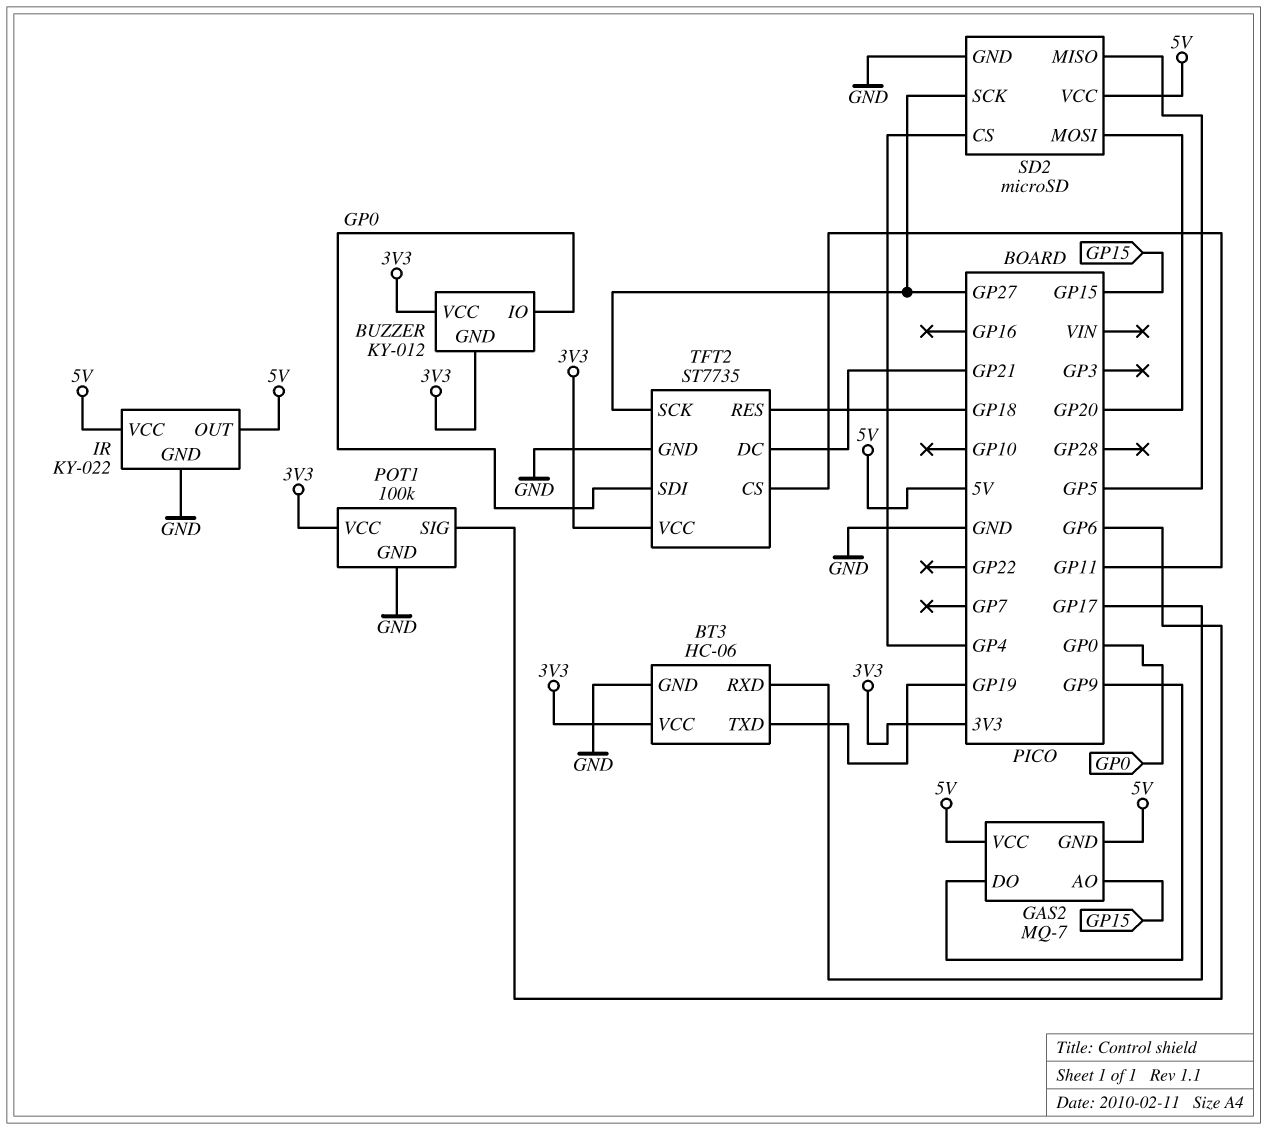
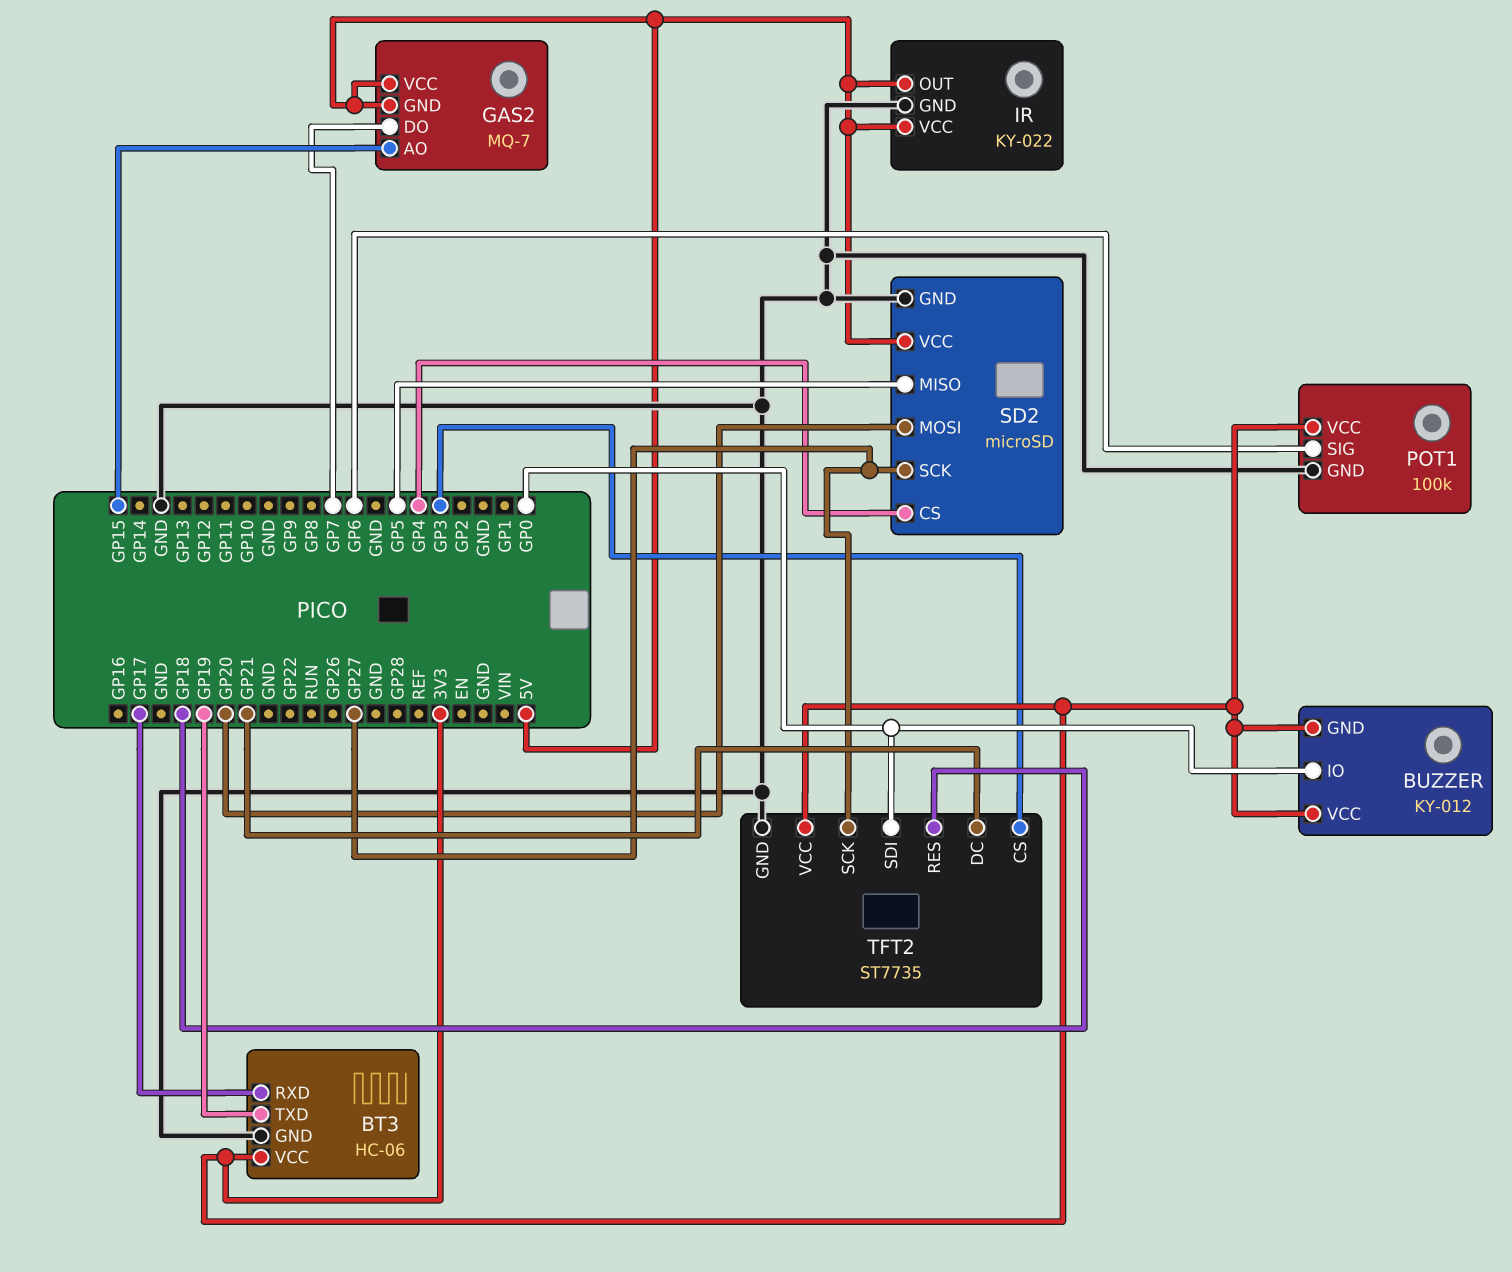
GAS2 pin DO: GP9 -> GP7
TFT2 pin CS: GP11 -> GP3

